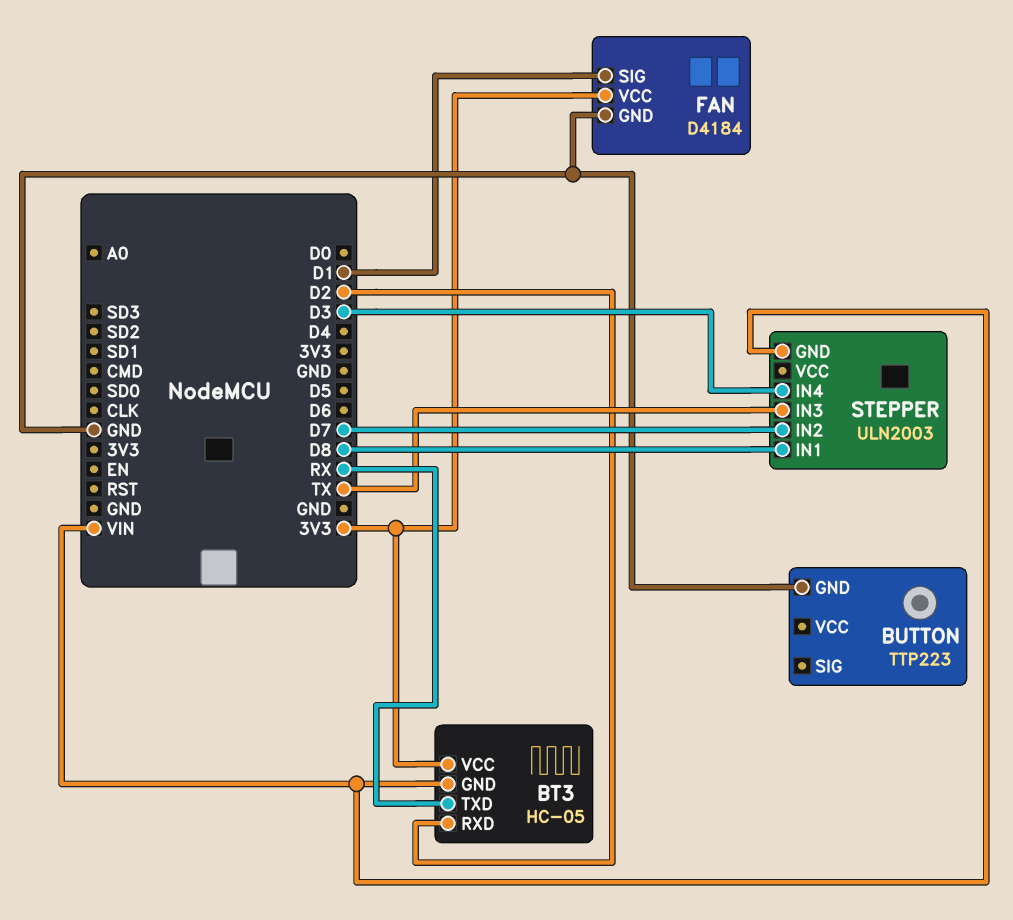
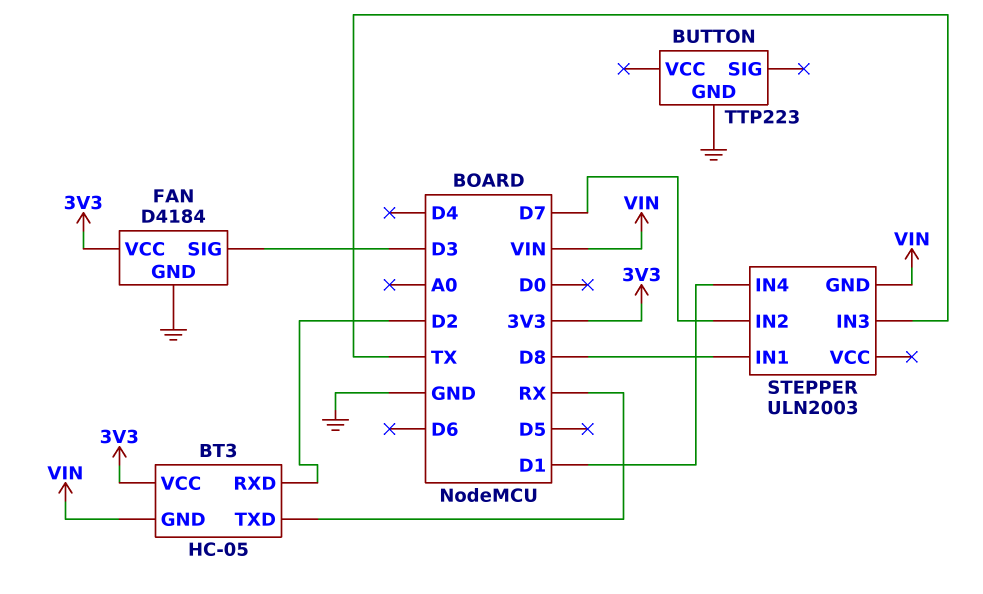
FAN pin SIG: D1 -> D3
STEPPER pin IN4: D3 -> D1

